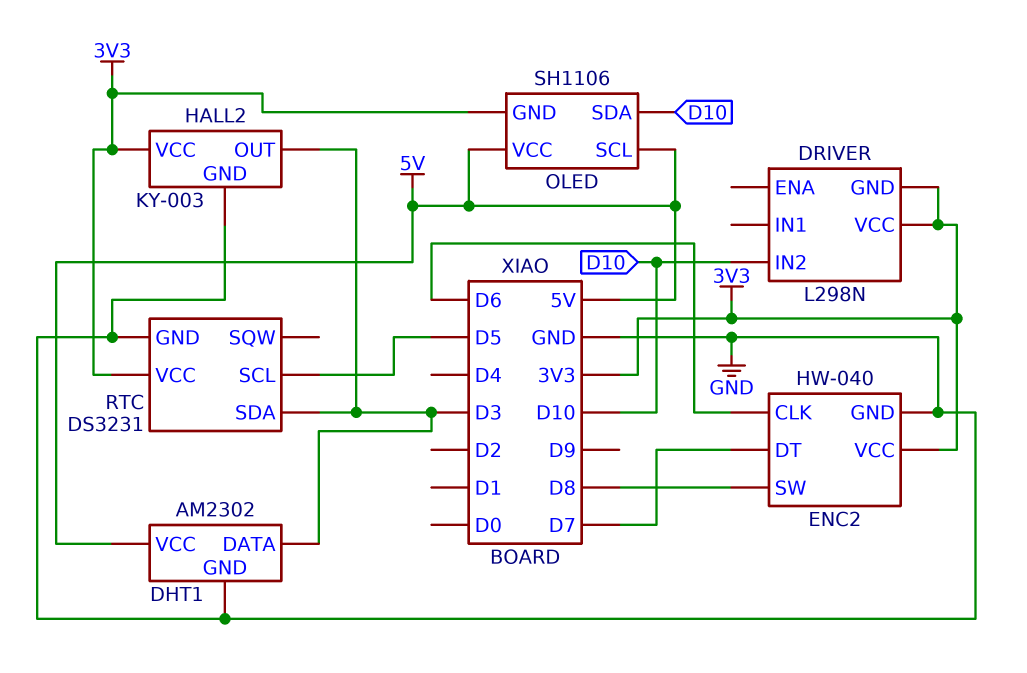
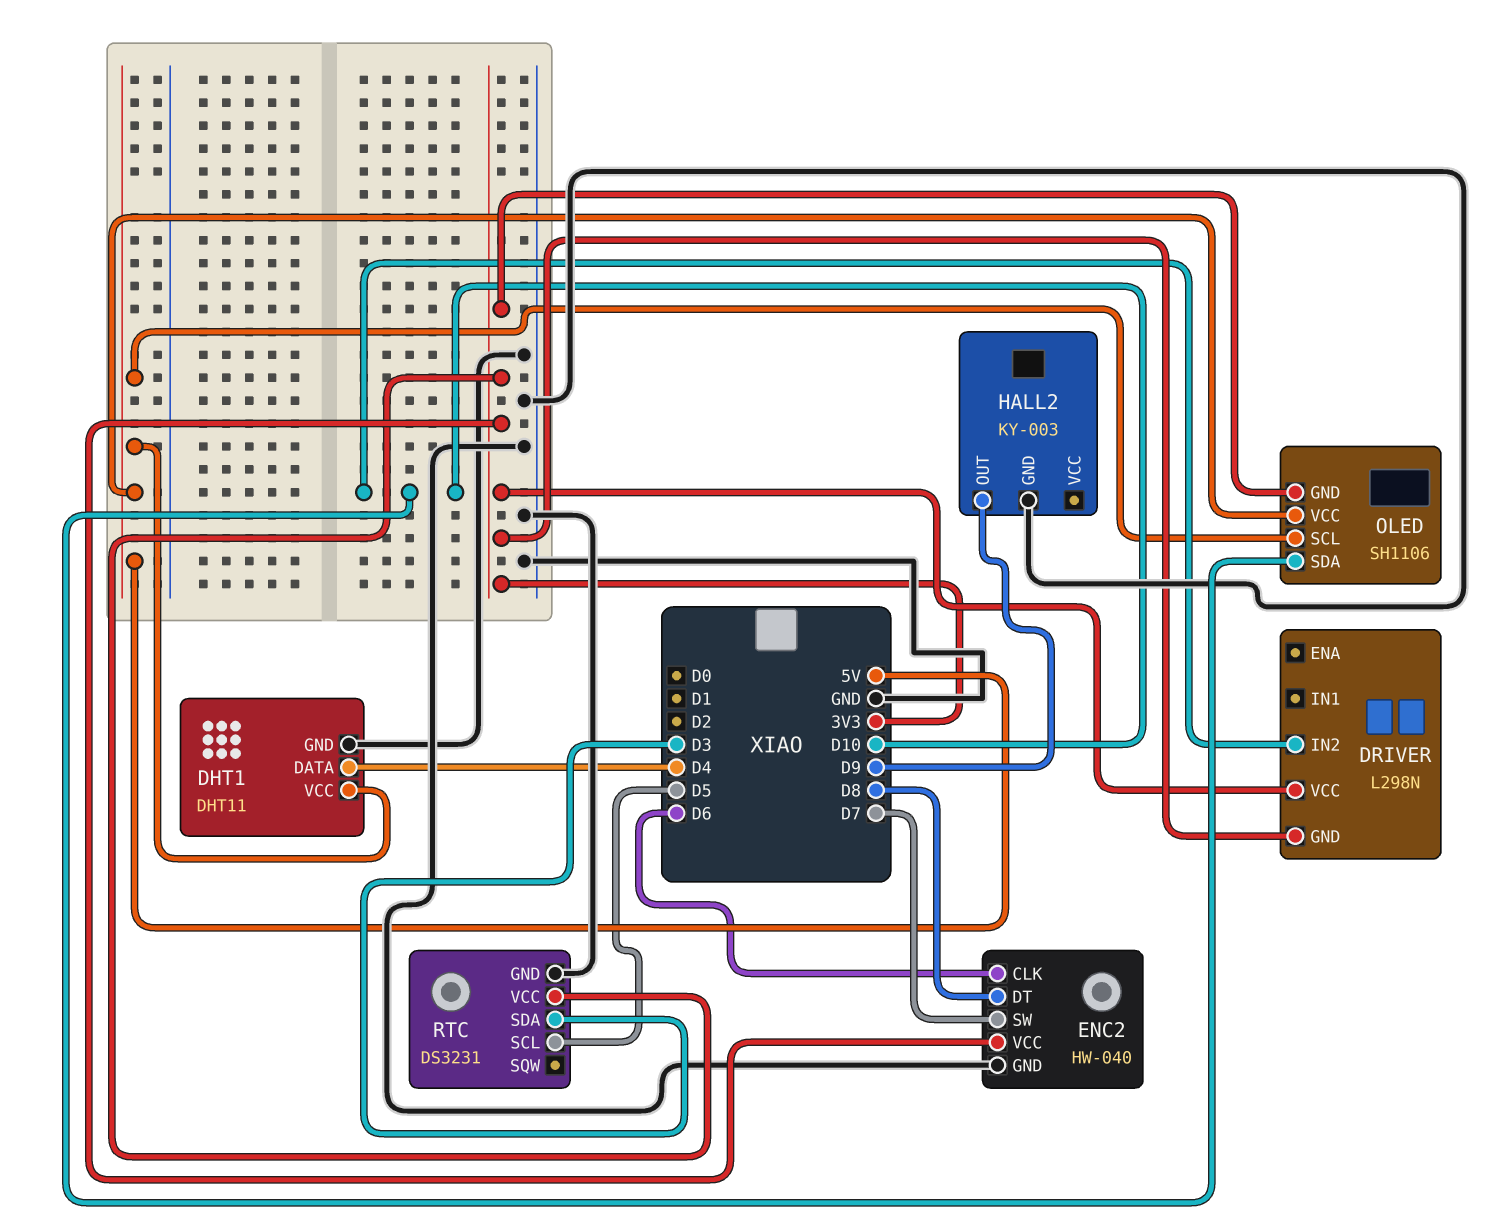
DHT1: AM2302 -> DHT11
DHT1 pin DATA: D3 -> D4
ENC2 pin DT: D7 -> D8
ENC2 pin SW: D8 -> D7
HALL2 pin OUT: D3 -> D9
HALL2 pin VCC: 3V3 -> none

